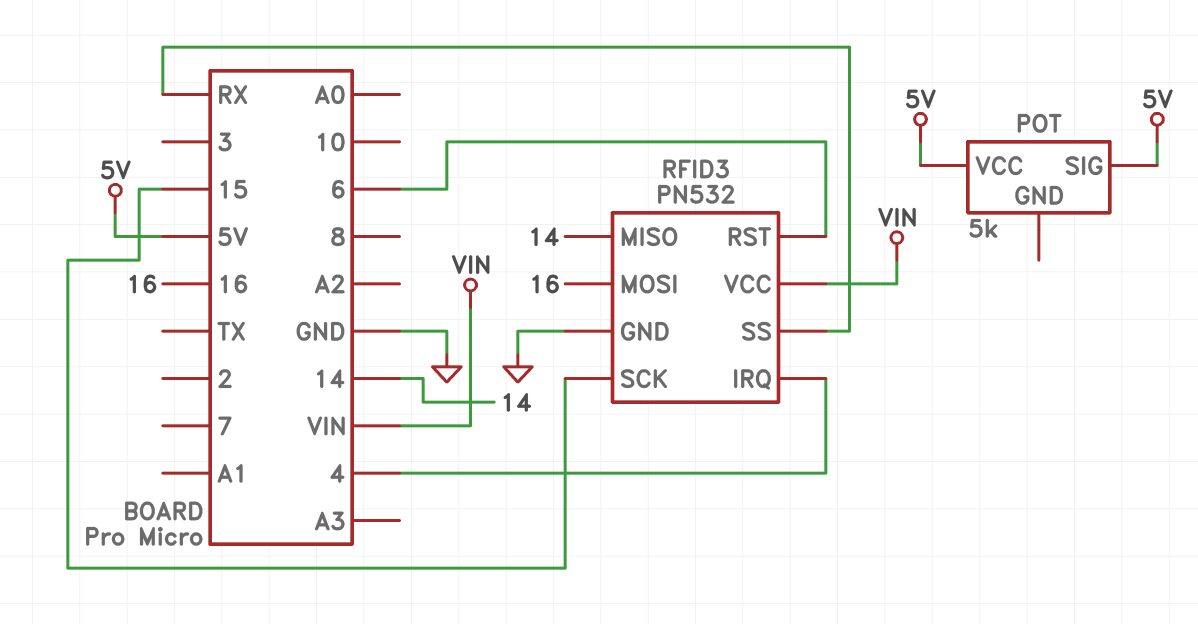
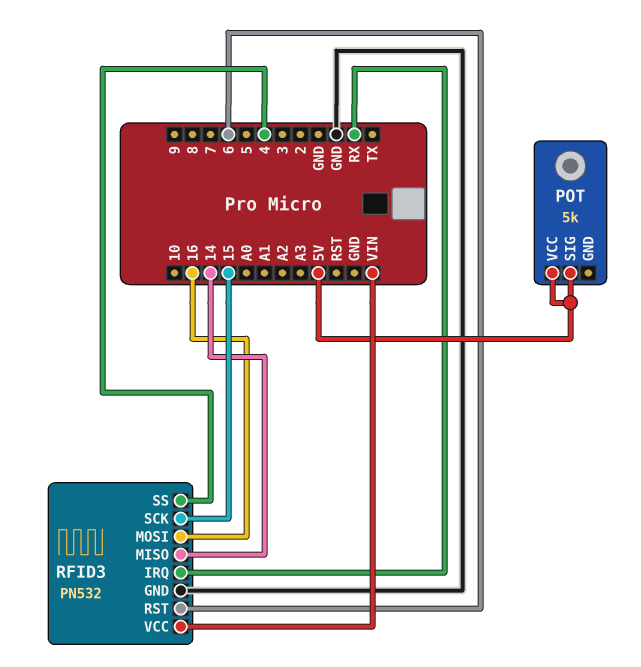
RFID3 pin IRQ: 4 -> RX
RFID3 pin SS: RX -> 4

